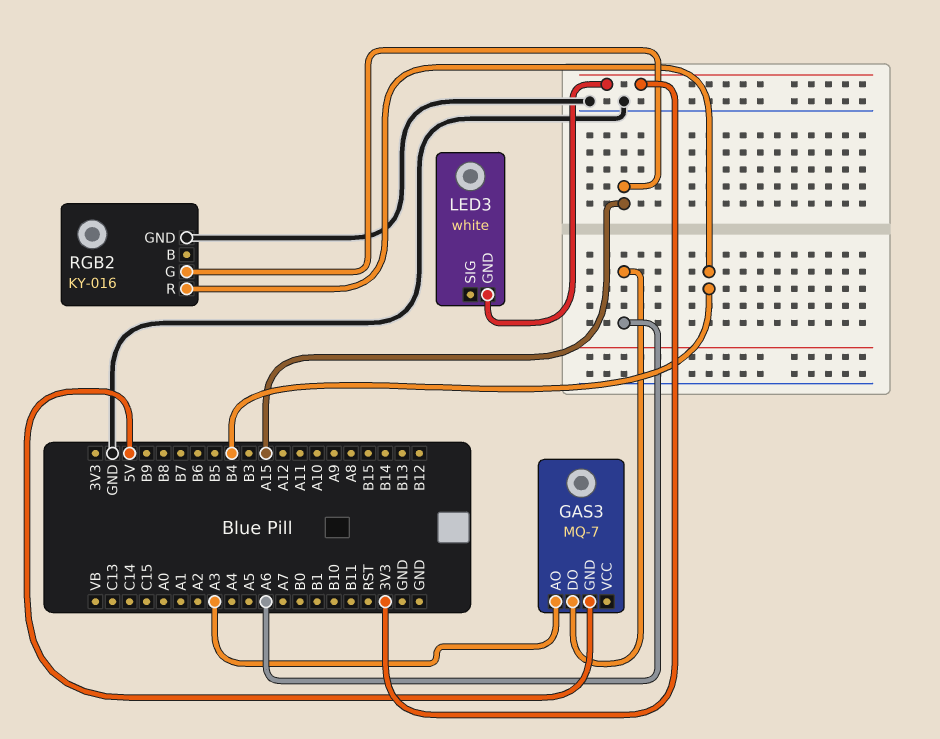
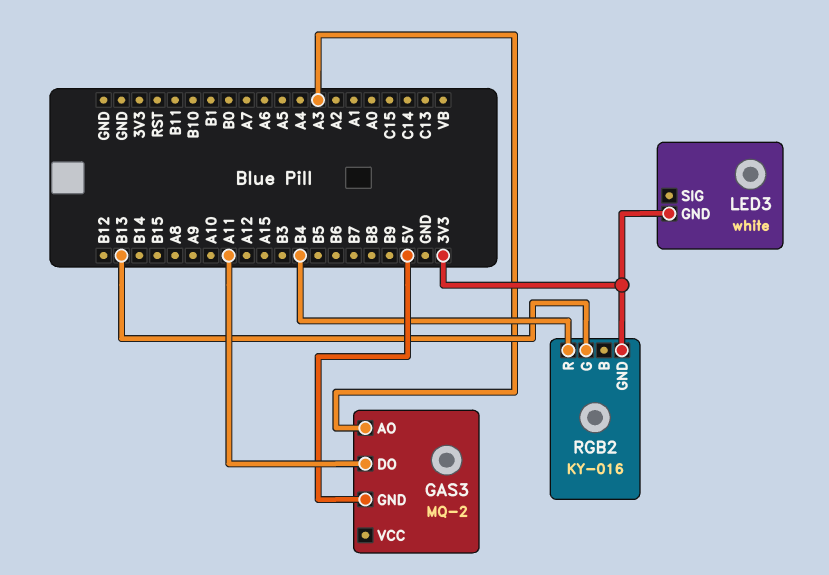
GAS3: MQ-7 -> MQ-2
GAS3 pin DO: A6 -> A11
RGB2 pin G: A15 -> B13
RGB2 pin GND: GND -> 3V3

